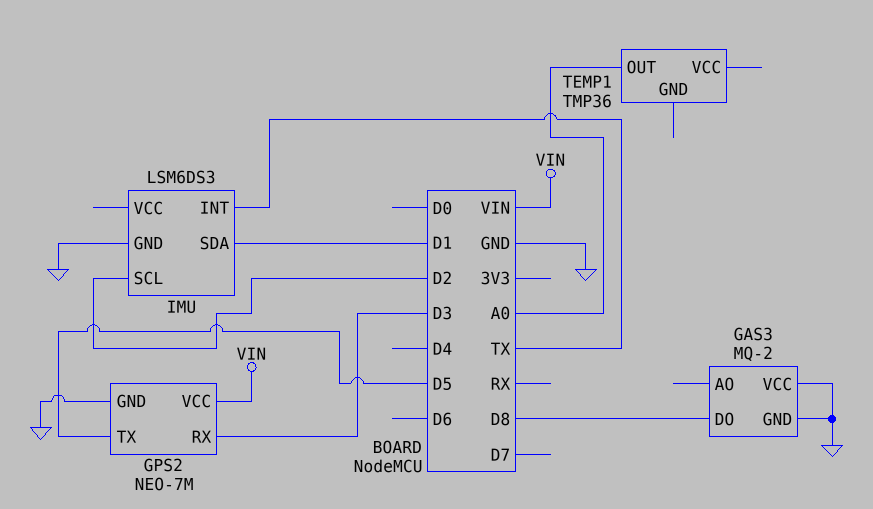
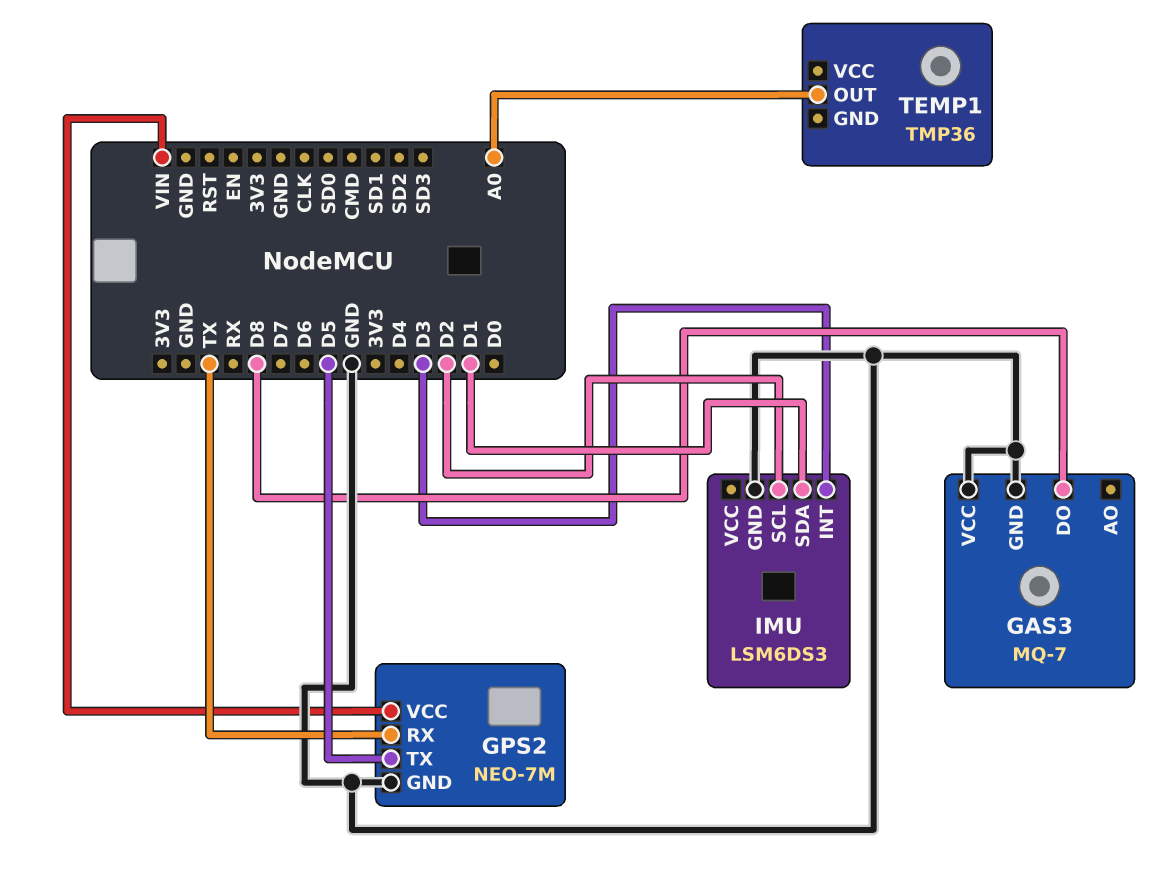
GAS3: MQ-2 -> MQ-7
GPS2 pin RX: D3 -> TX
IMU pin INT: TX -> D3

